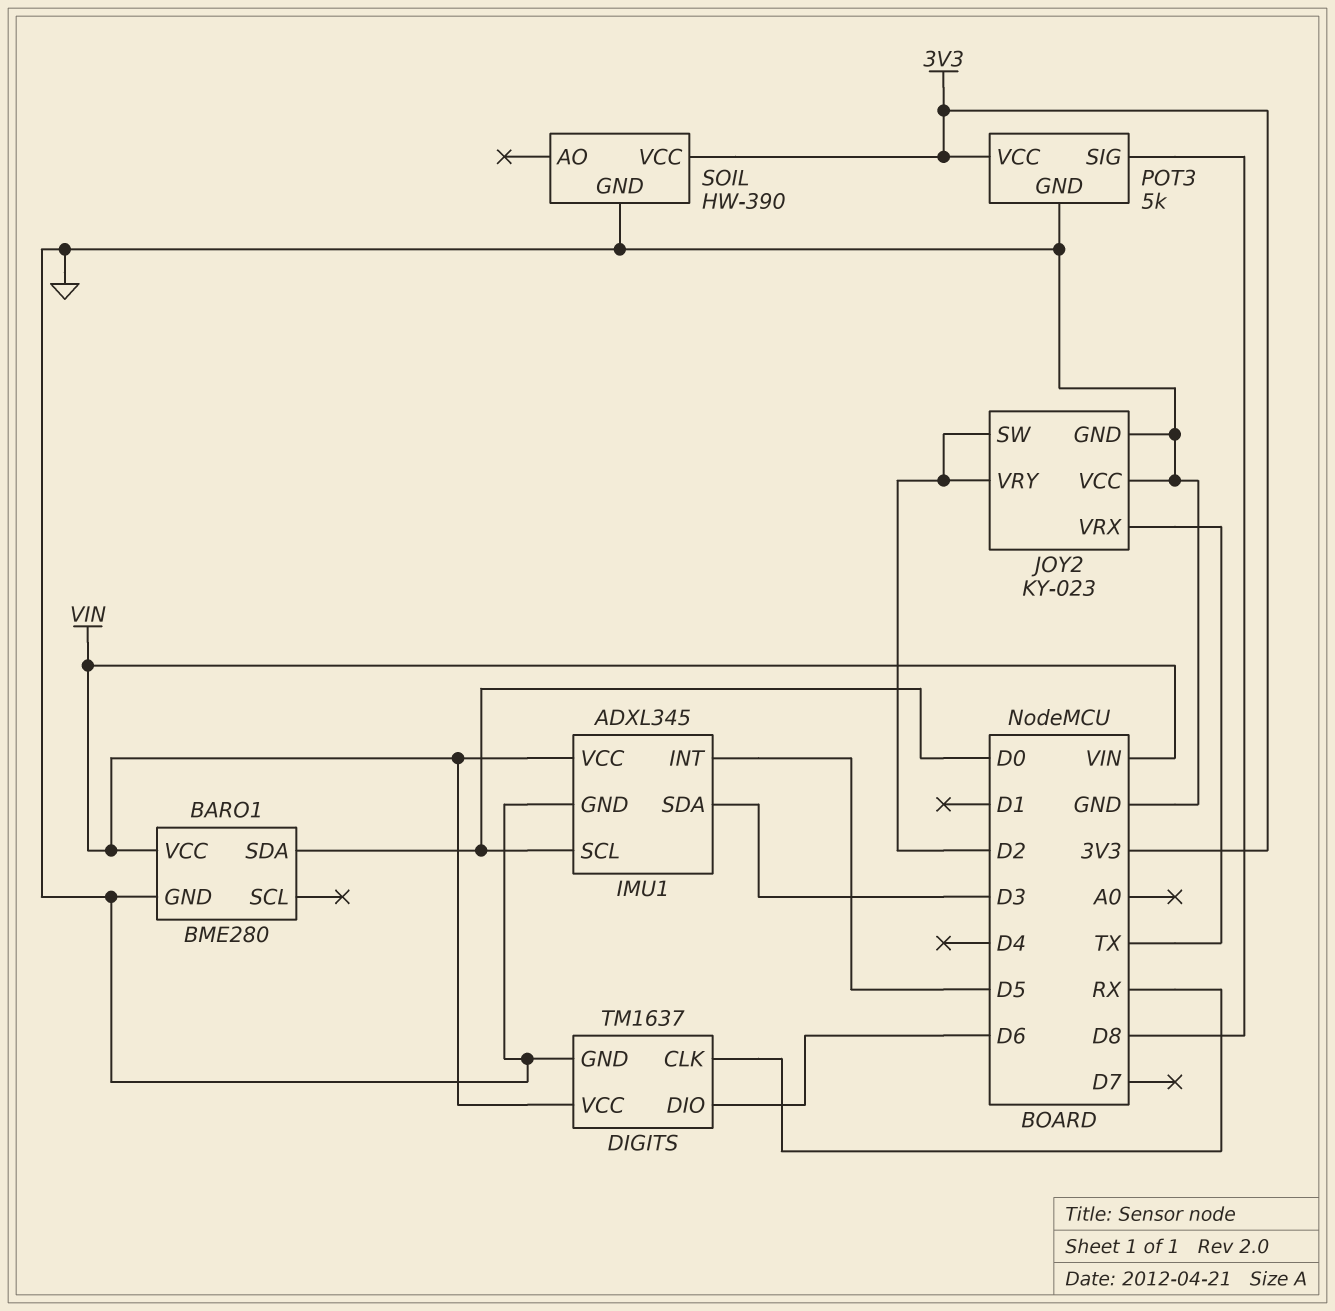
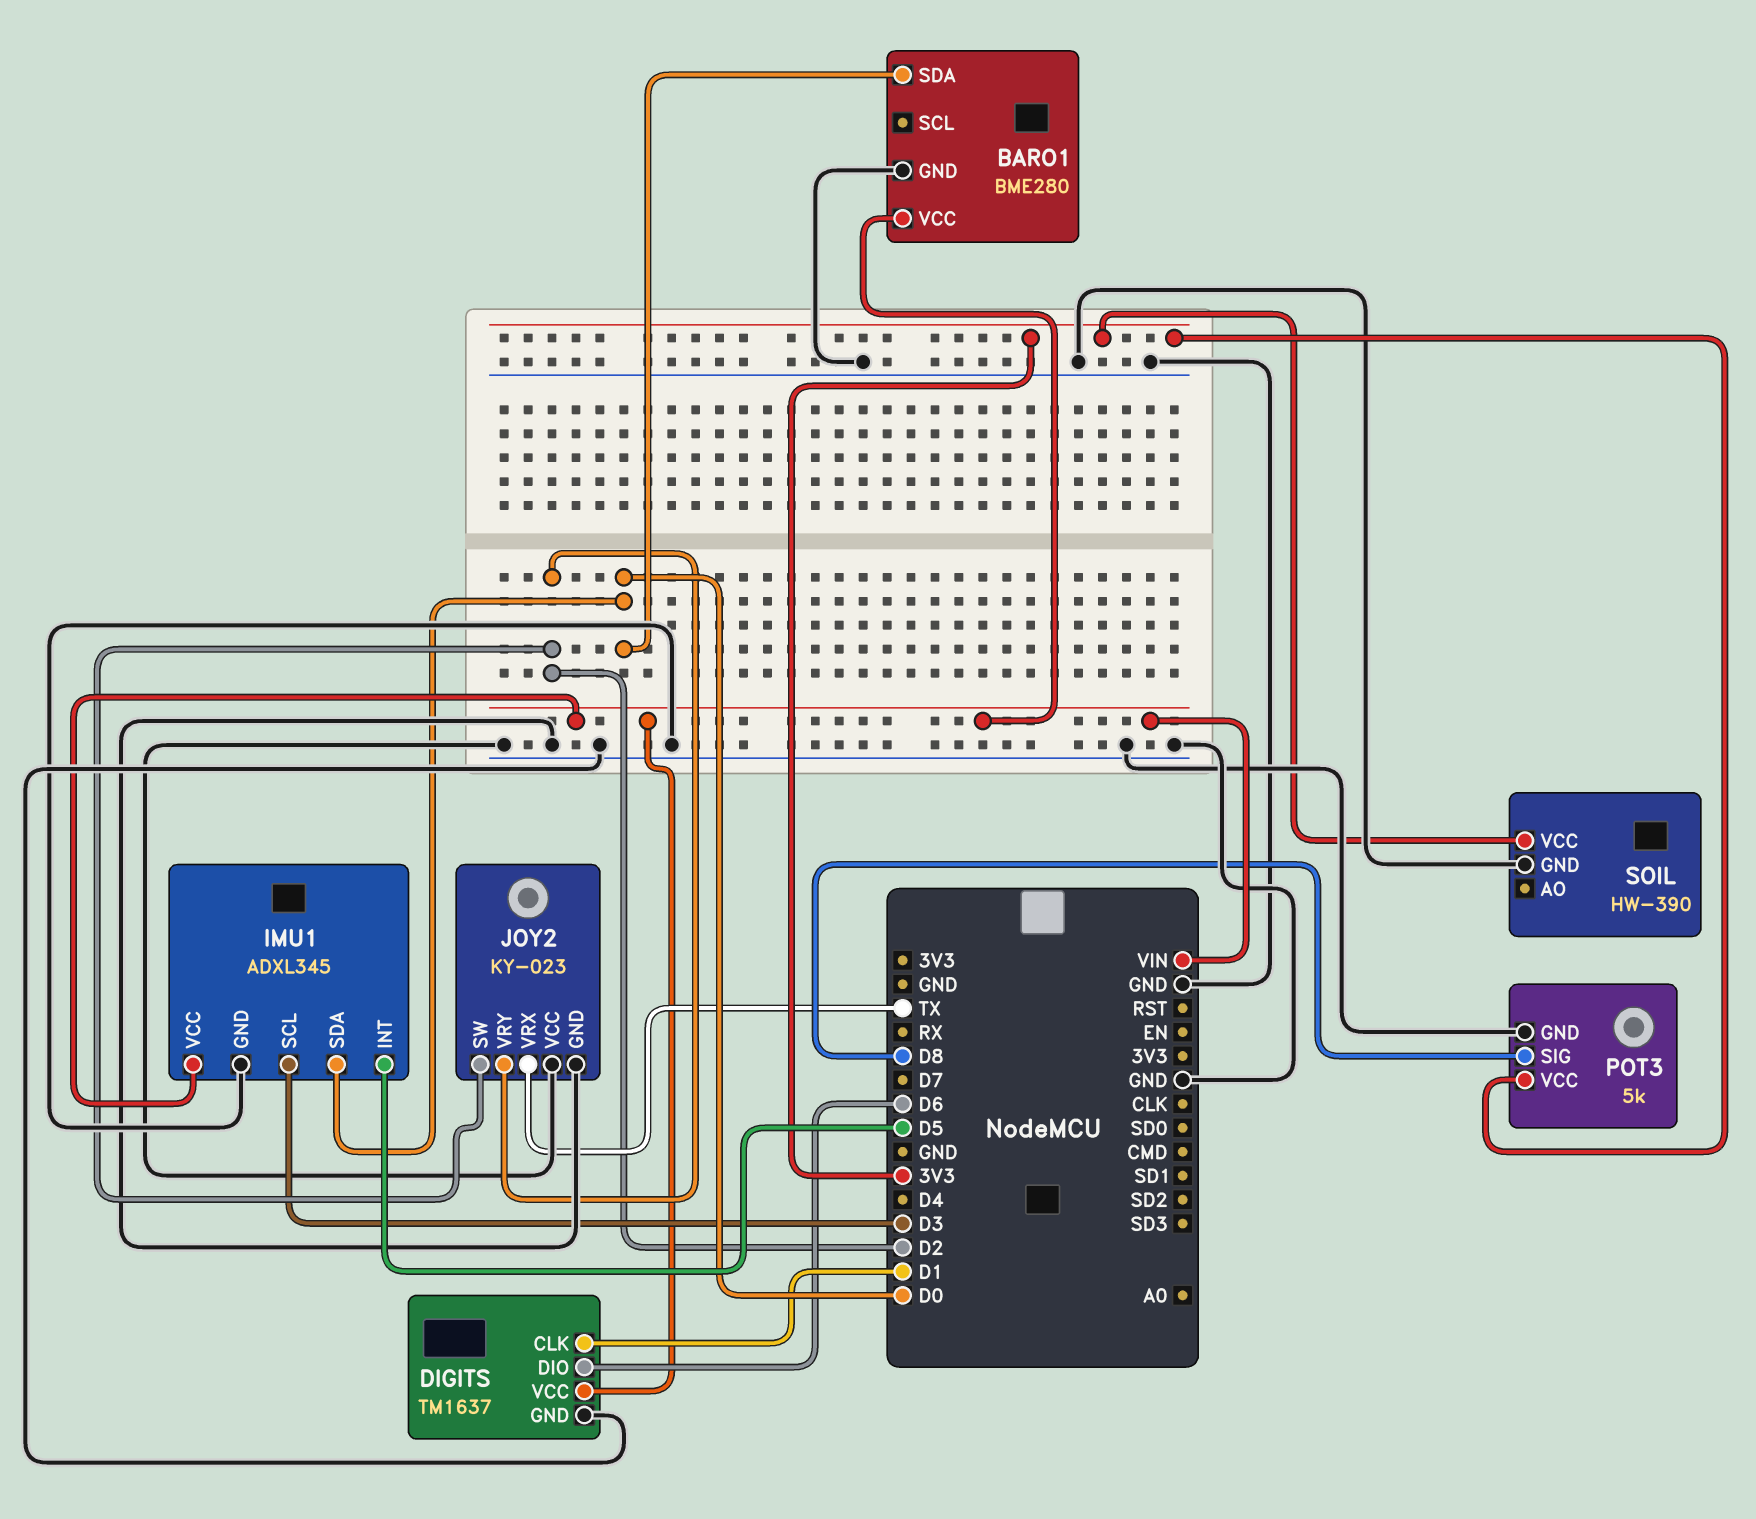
DIGITS pin CLK: RX -> D1
IMU1 pin SCL: D0 -> D3
IMU1 pin SDA: D3 -> D0

